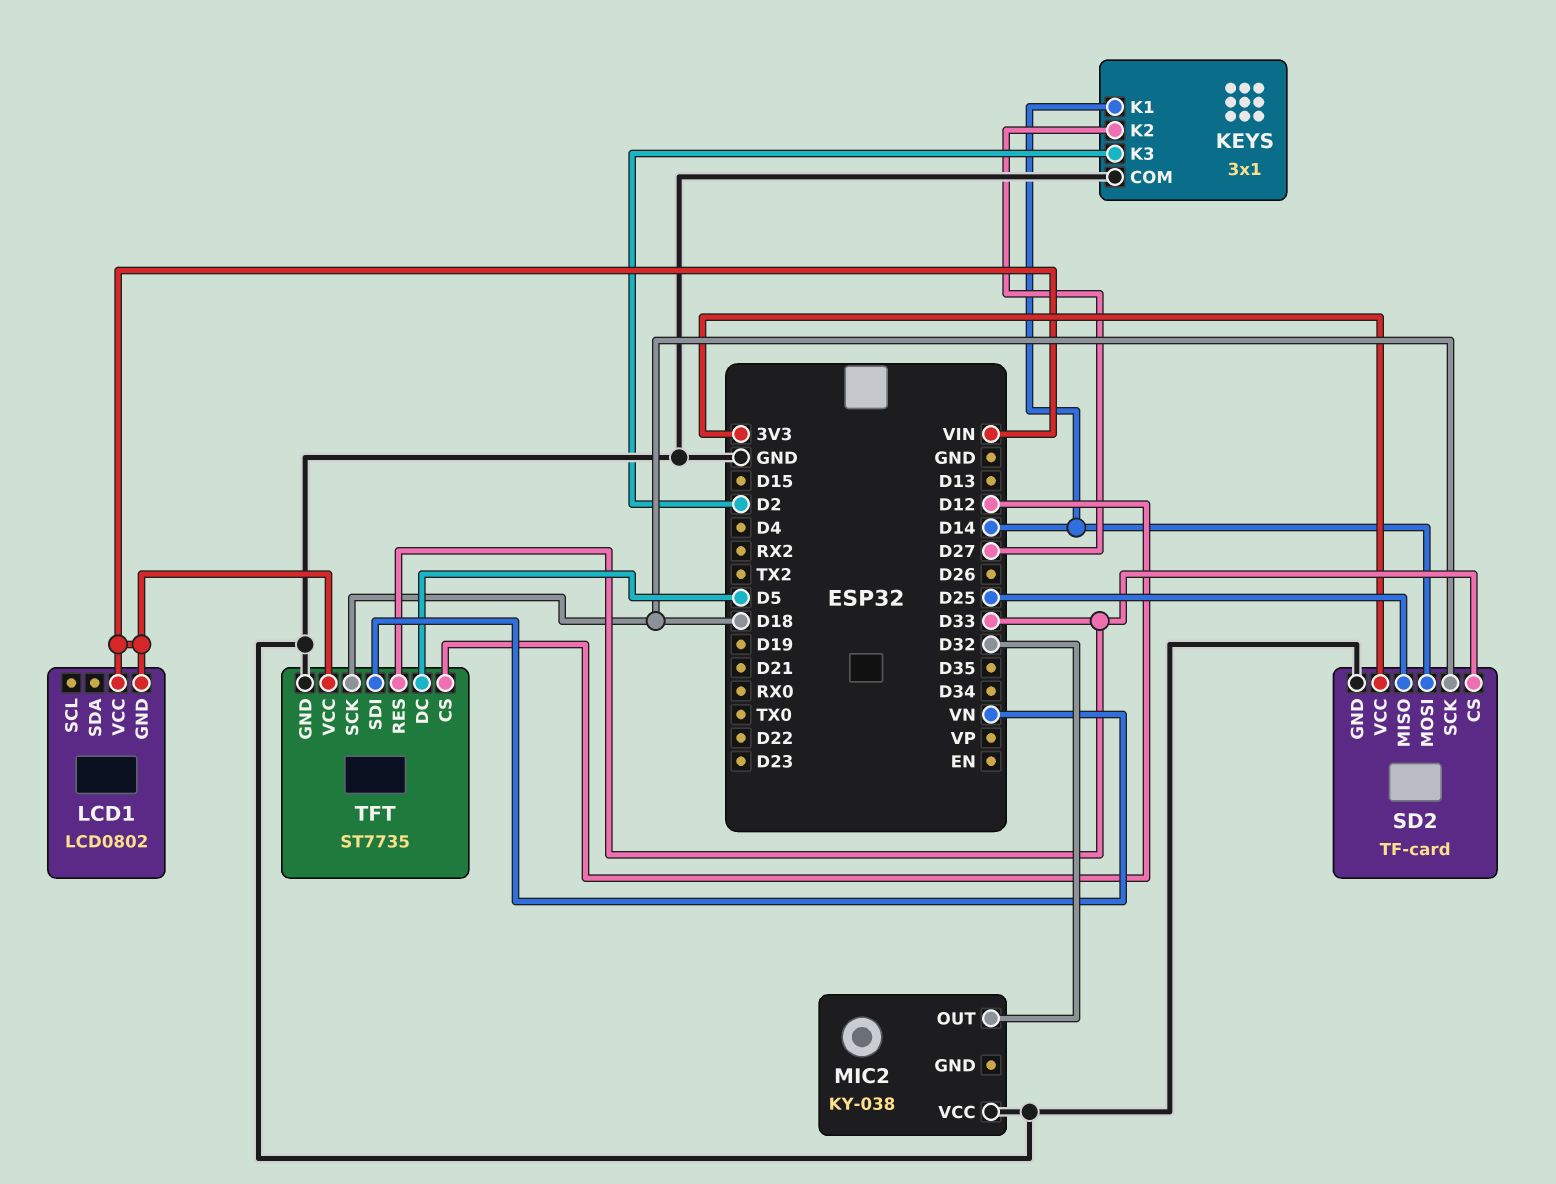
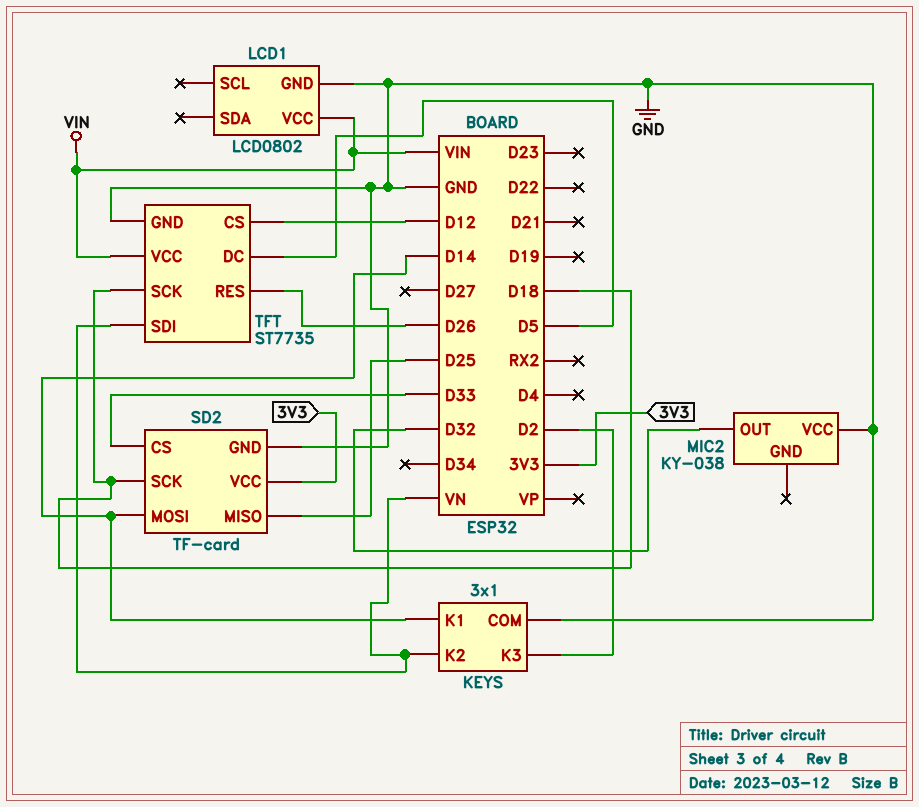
KEYS pin K2: D27 -> VN
LCD1 pin GND: VIN -> GND
TFT pin RES: D33 -> D26

